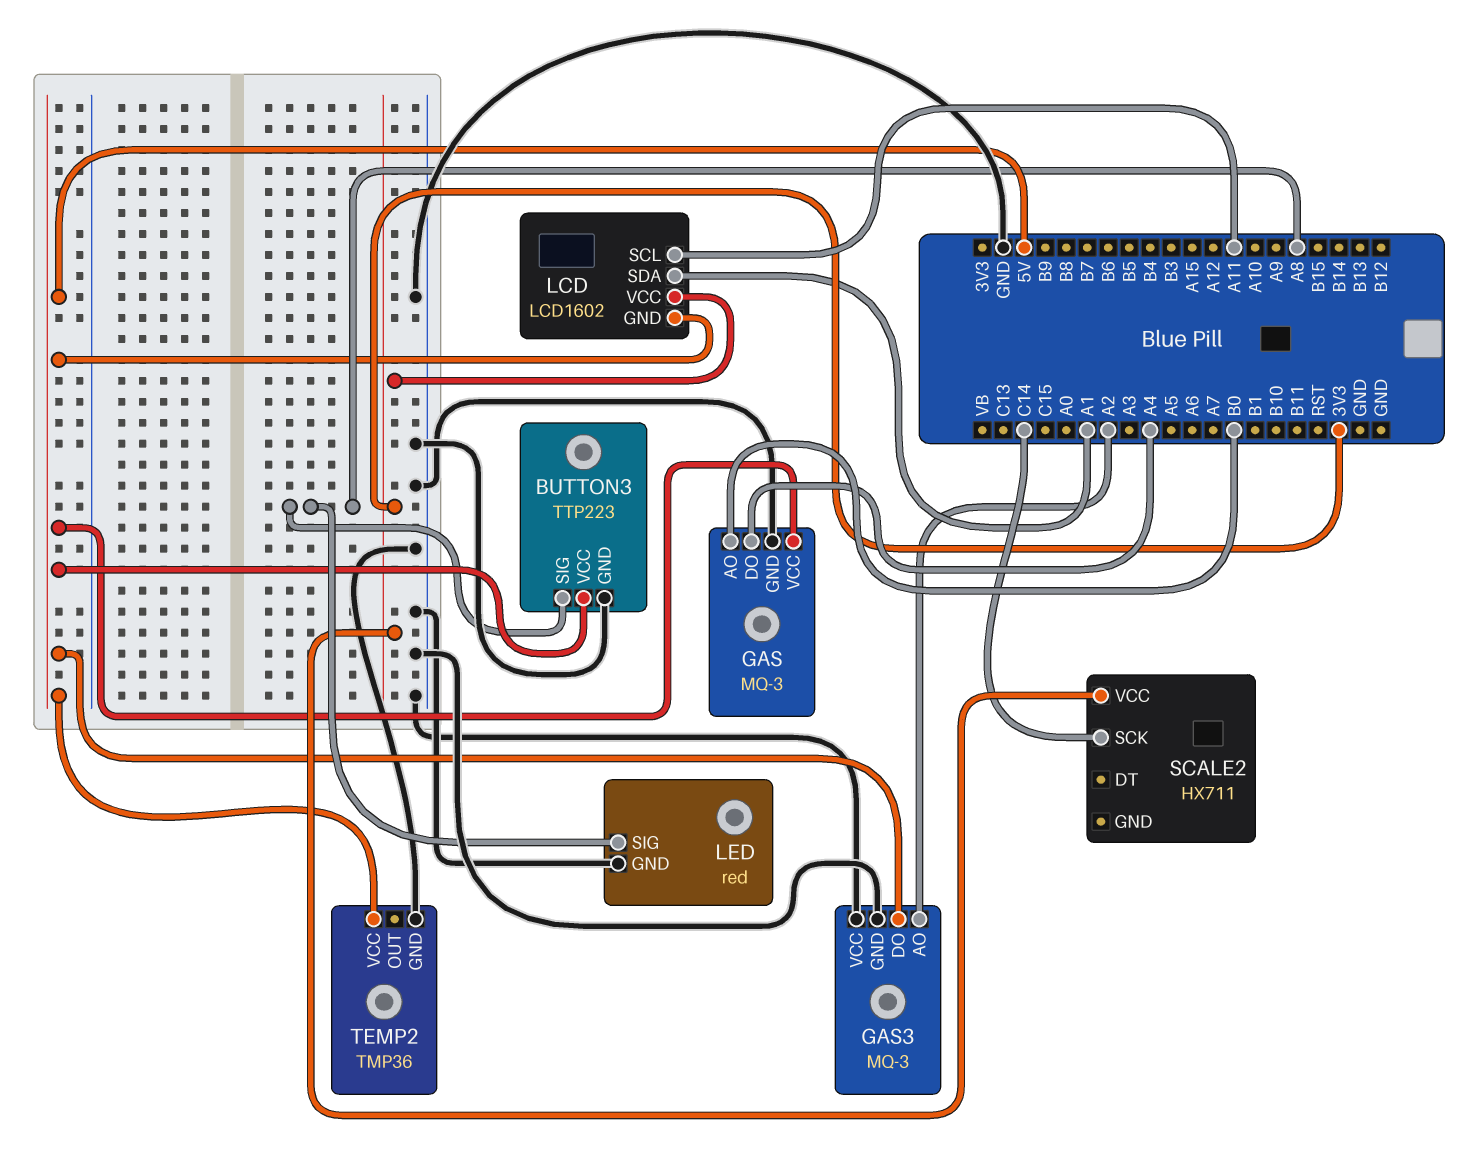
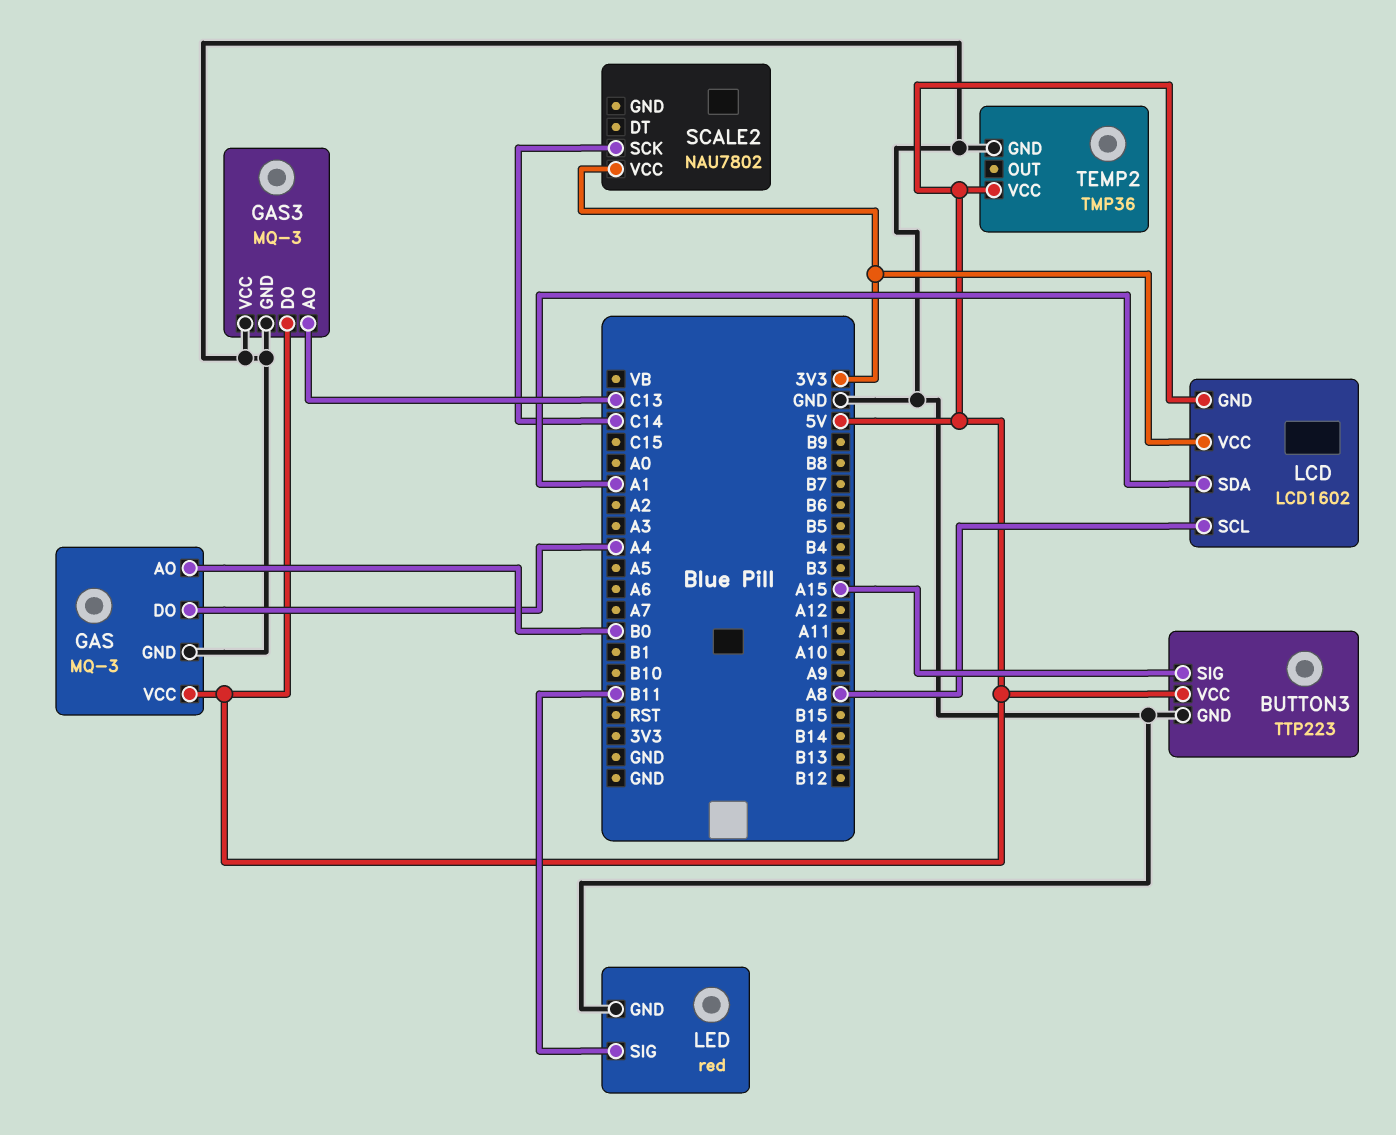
BUTTON3 pin SIG: A8 -> A15
GAS3 pin AO: A2 -> C13
LCD pin SCL: A11 -> A8
LED pin SIG: A8 -> B11
SCALE2: HX711 -> NAU7802

